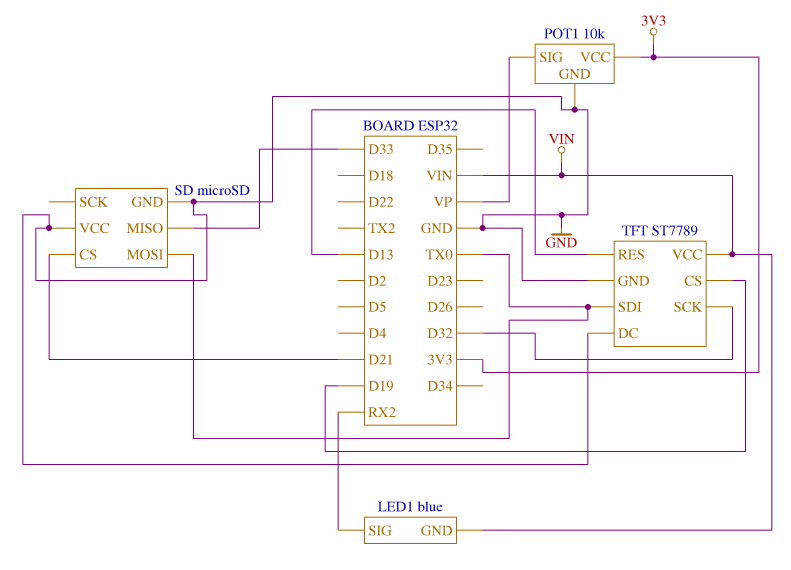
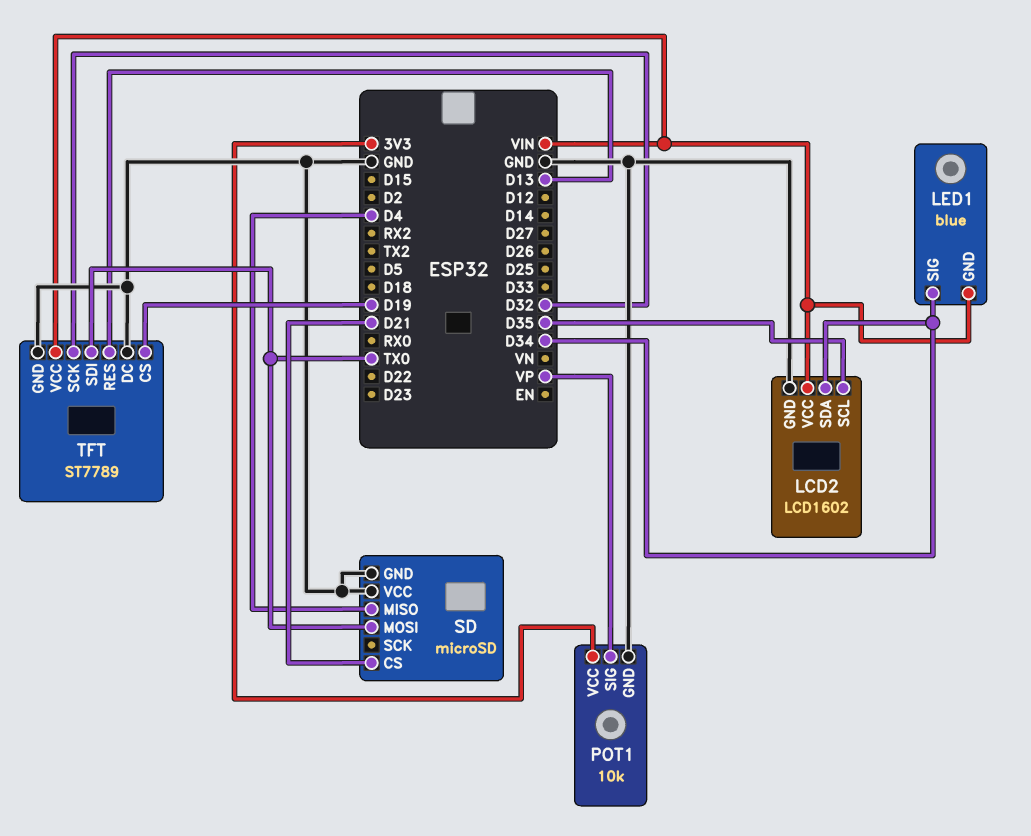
LCD2: none -> LCD1602
LCD2 pin GND: none -> GND
LCD2 pin SCL: none -> D35
LCD2 pin SDA: none -> D34
LCD2 pin VCC: none -> VIN
LED1 pin SIG: RX2 -> D34
SD pin MISO: D33 -> D4

